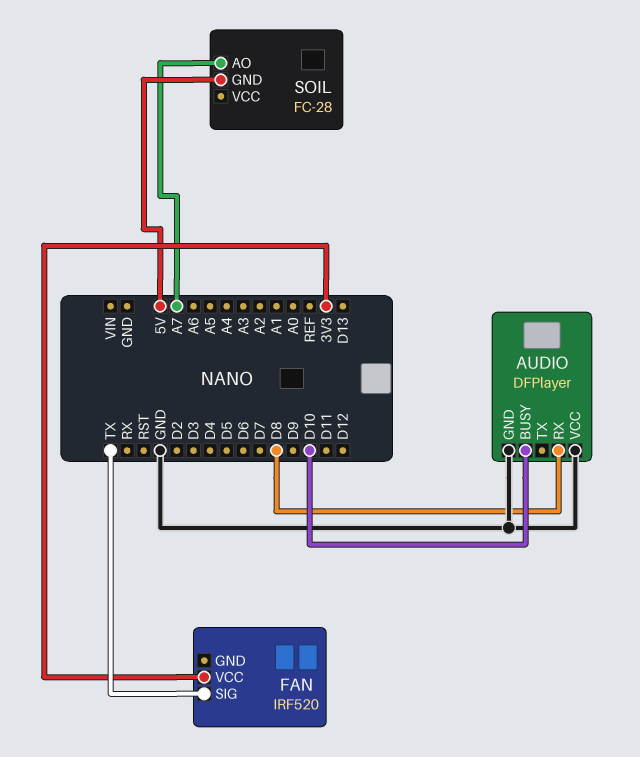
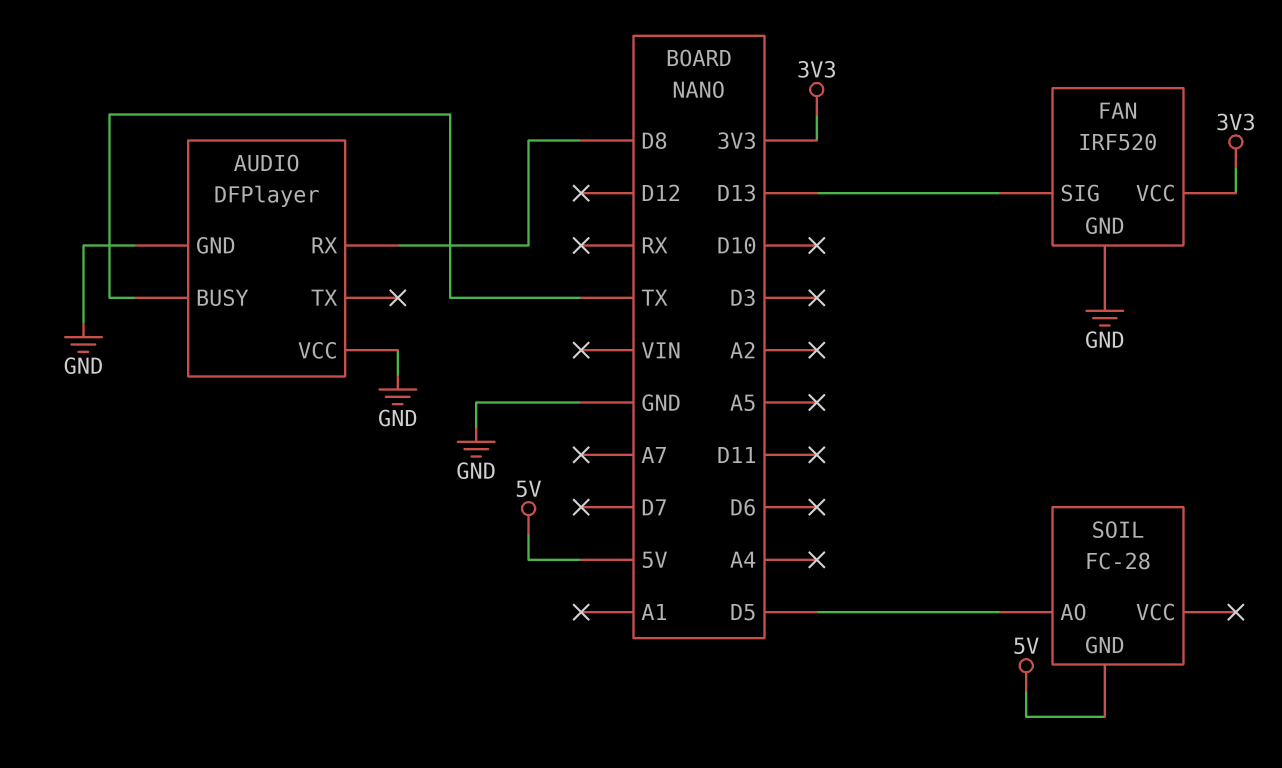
AUDIO pin BUSY: D10 -> TX
FAN pin GND: none -> GND
FAN pin SIG: TX -> D13
SOIL pin AO: A7 -> D5

